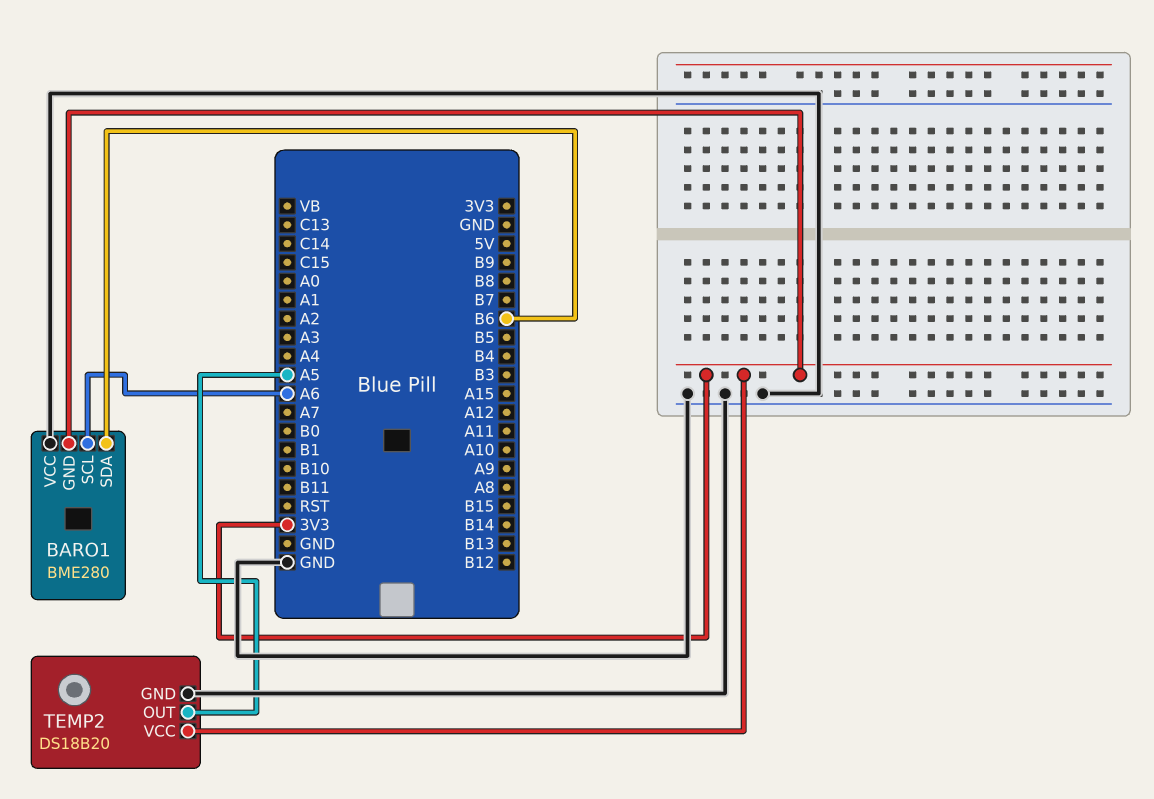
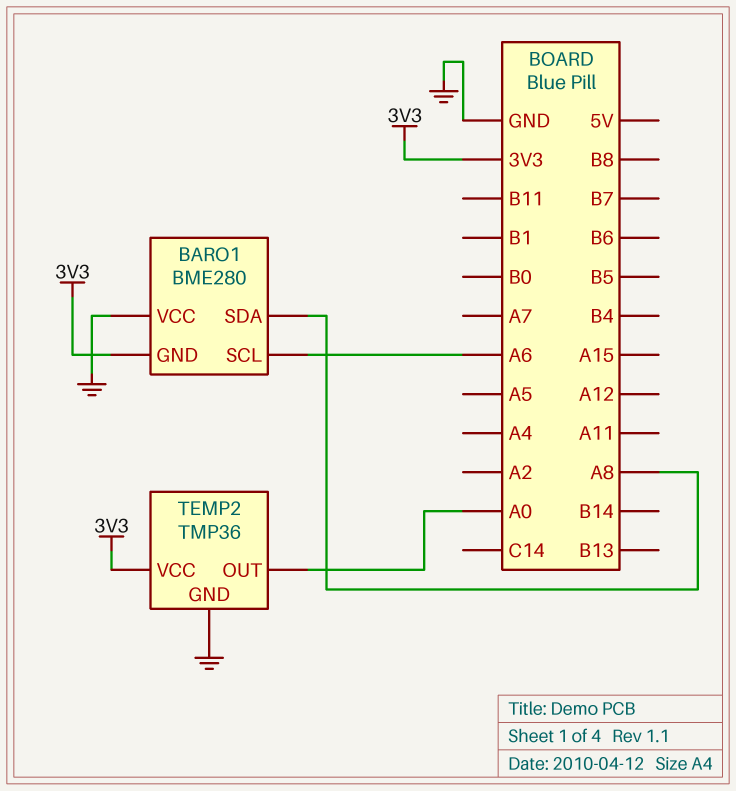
BARO1 pin SDA: B6 -> A8
TEMP2: DS18B20 -> TMP36
TEMP2 pin OUT: A5 -> A0

